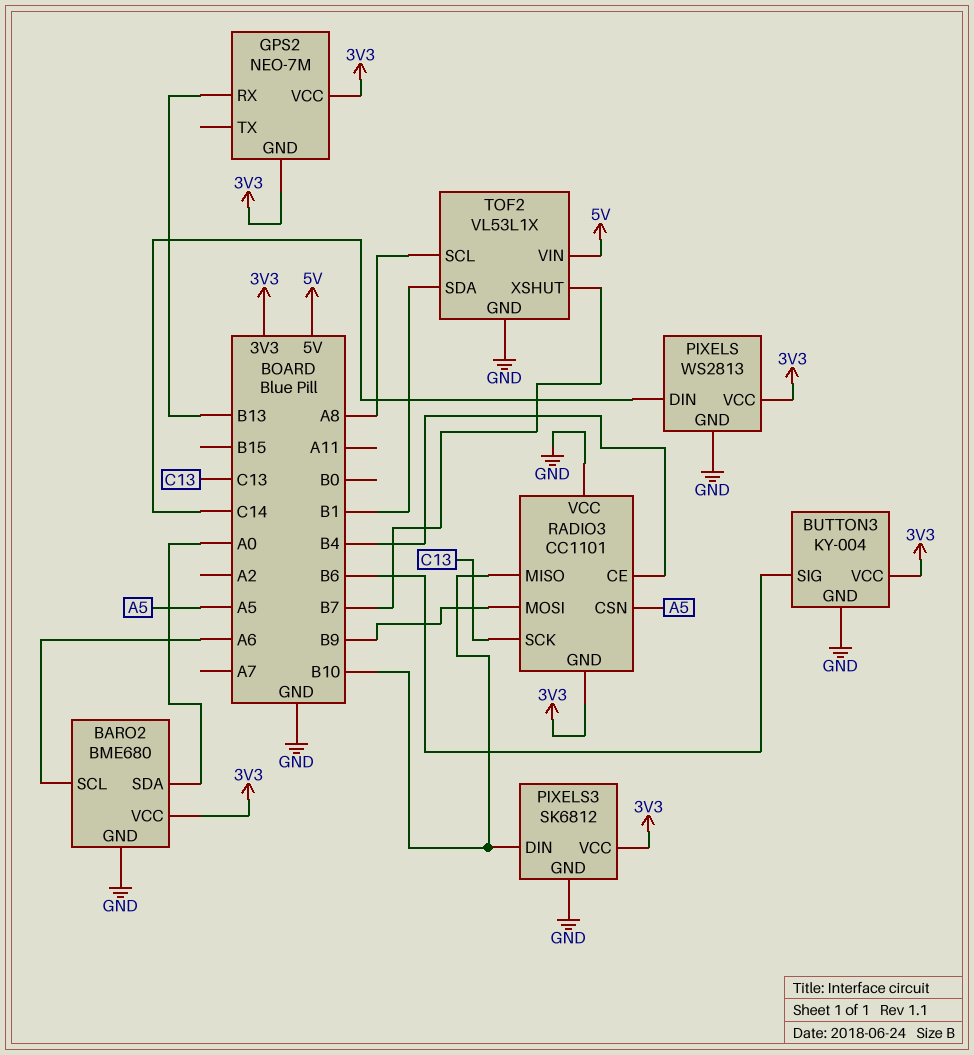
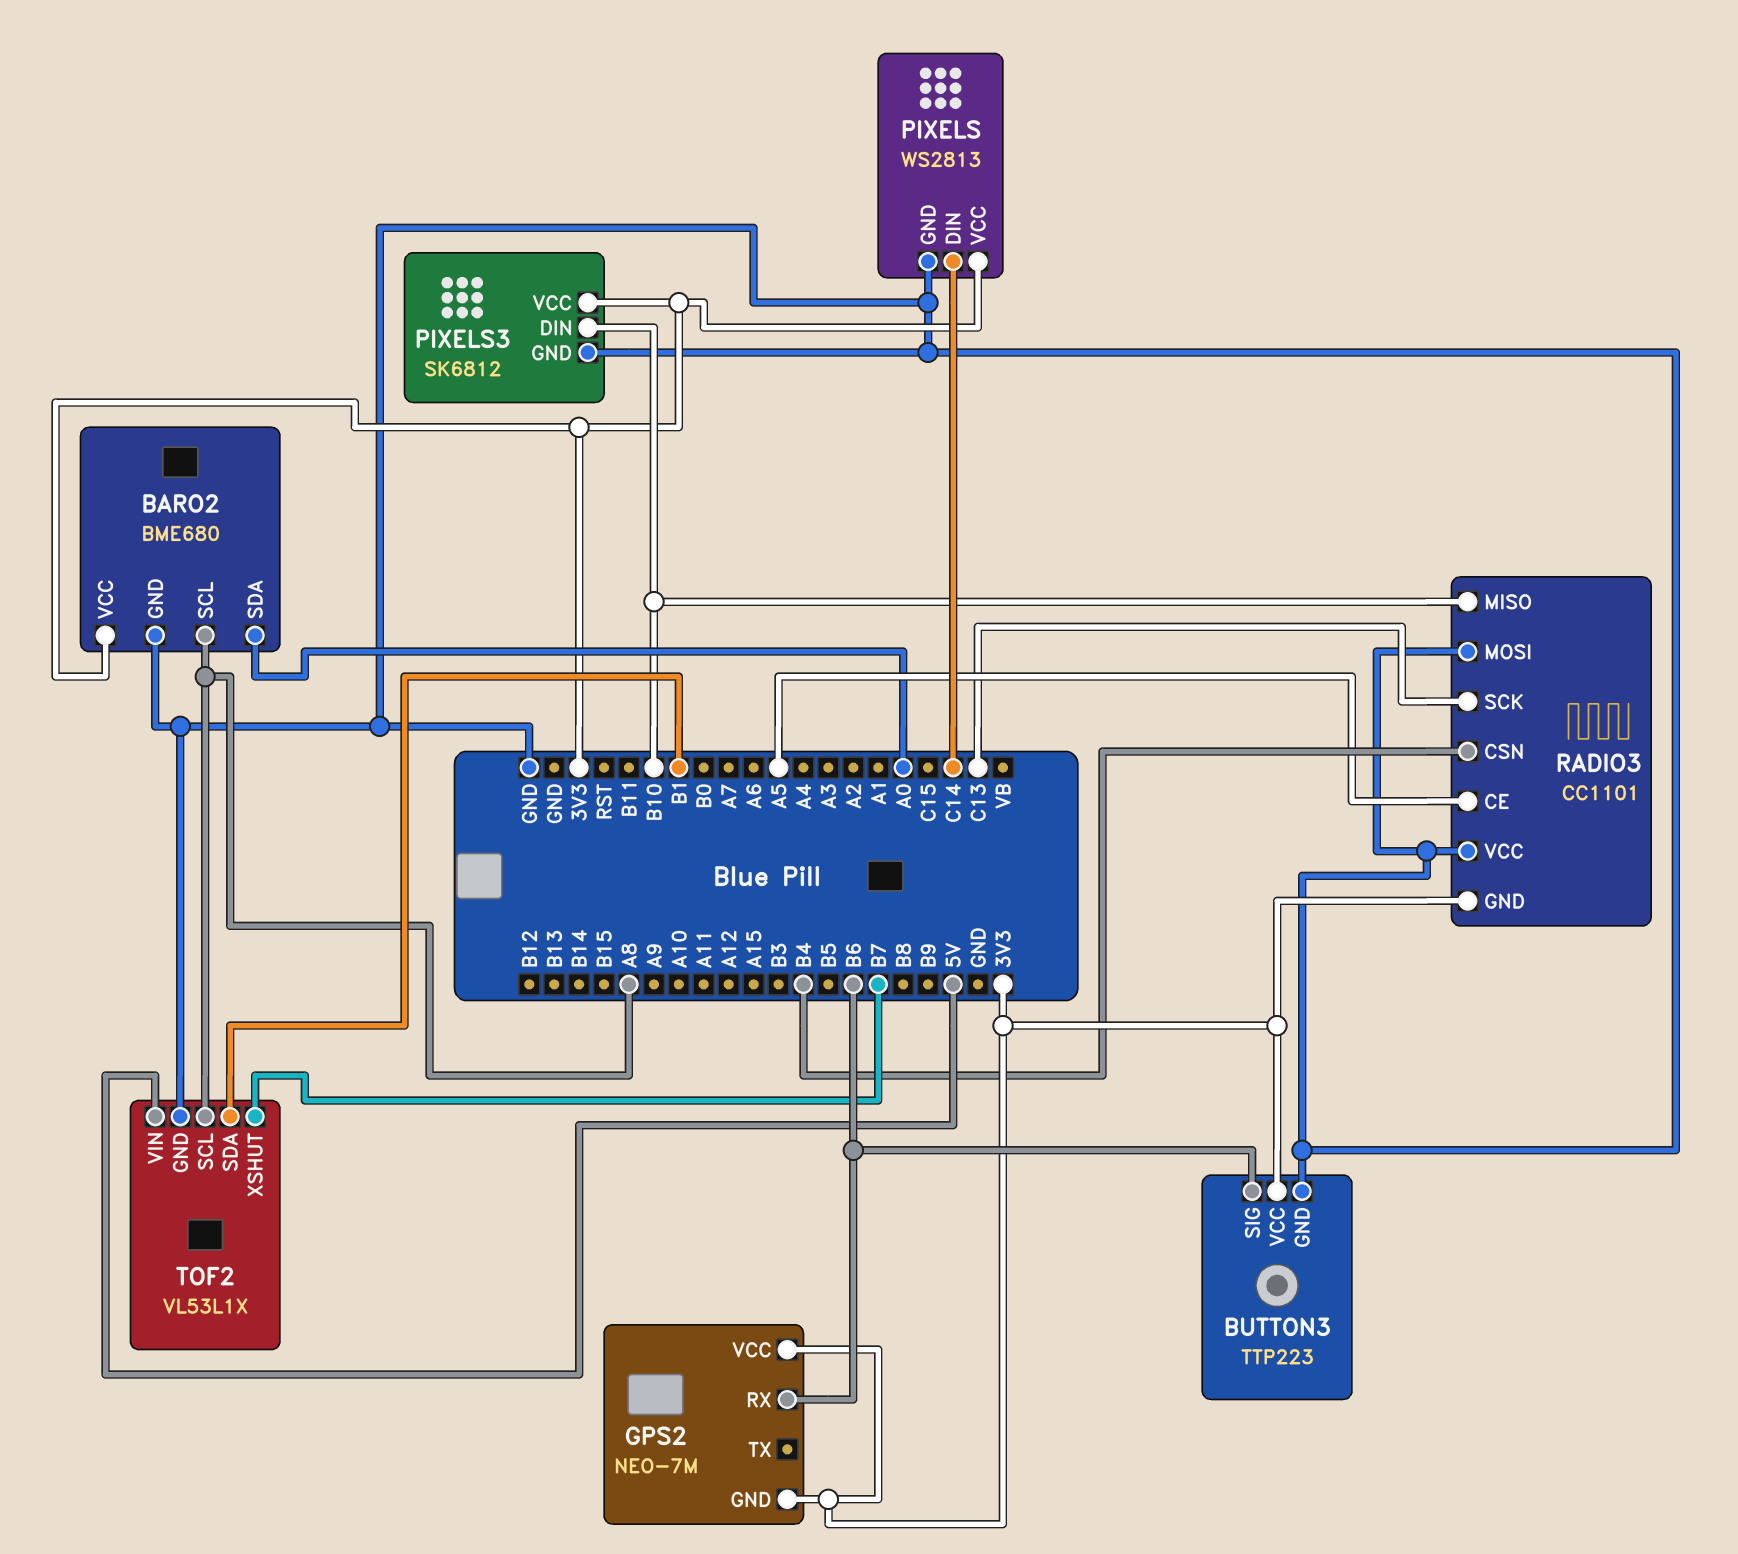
BARO2 pin SCL: A6 -> A8
BUTTON3: KY-004 -> TTP223
GPS2 pin RX: B13 -> B6
RADIO3 pin CE: B4 -> A5
RADIO3 pin CSN: A5 -> B4
RADIO3 pin MOSI: B9 -> GND

